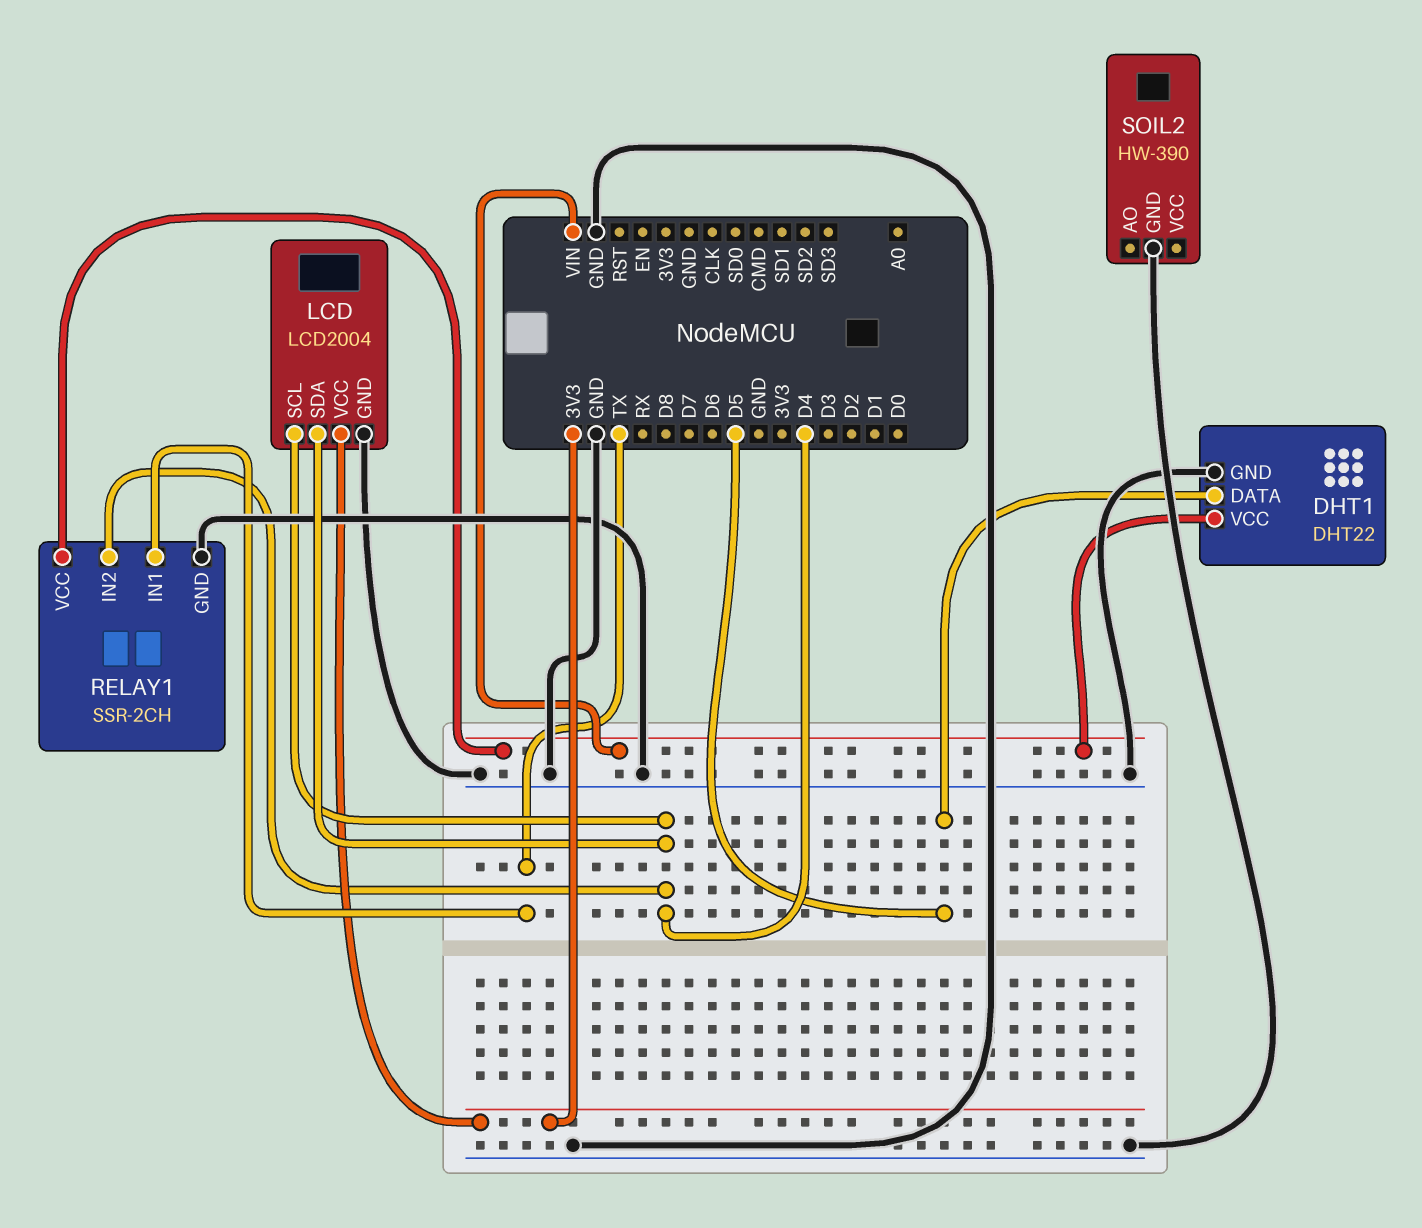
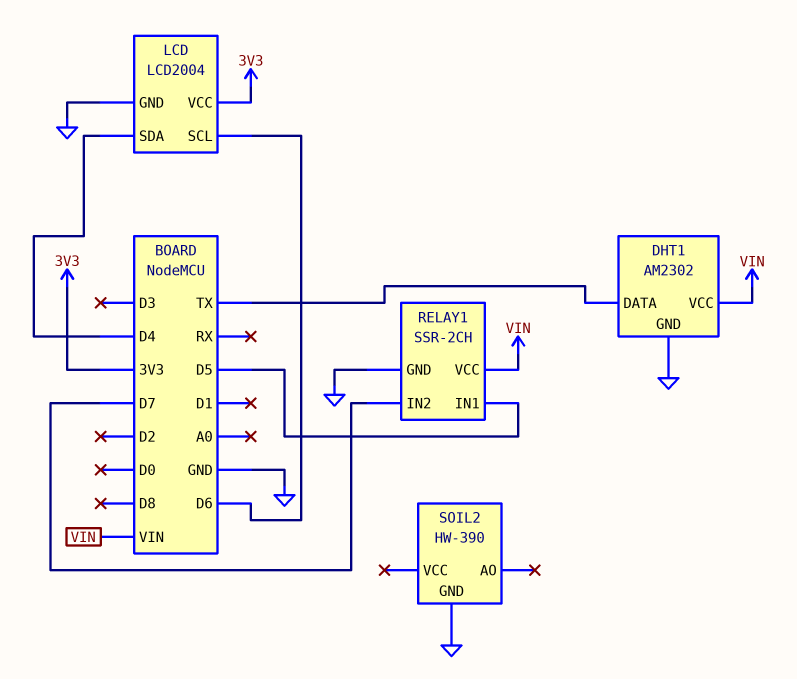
DHT1: DHT22 -> AM2302
DHT1 pin DATA: D5 -> TX
LCD pin SCL: D4 -> D6
RELAY1 pin IN1: TX -> D5
RELAY1 pin IN2: D4 -> D7

